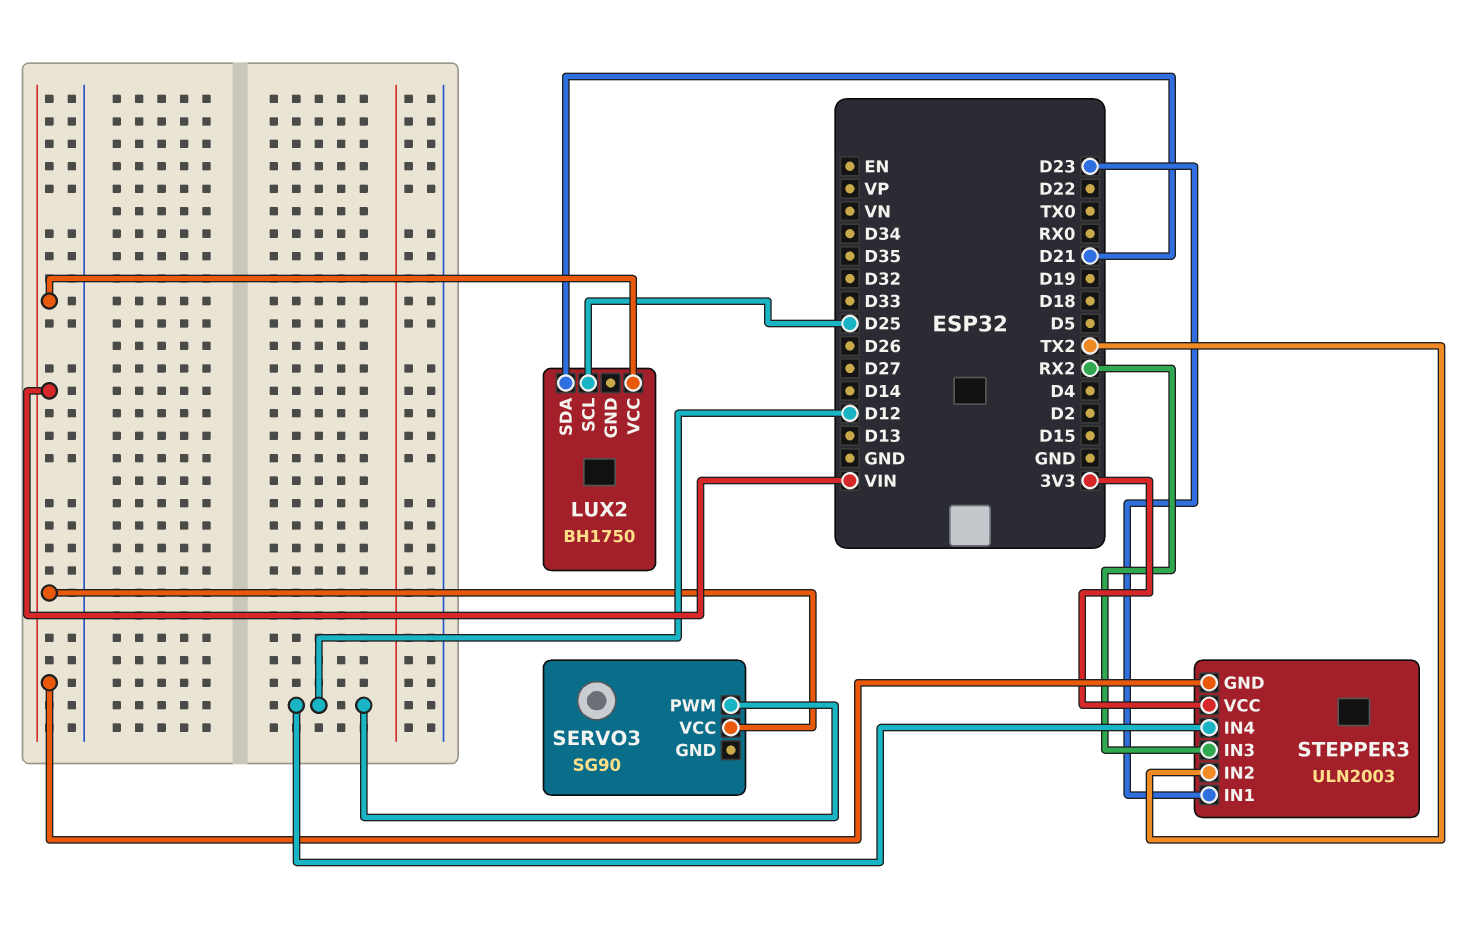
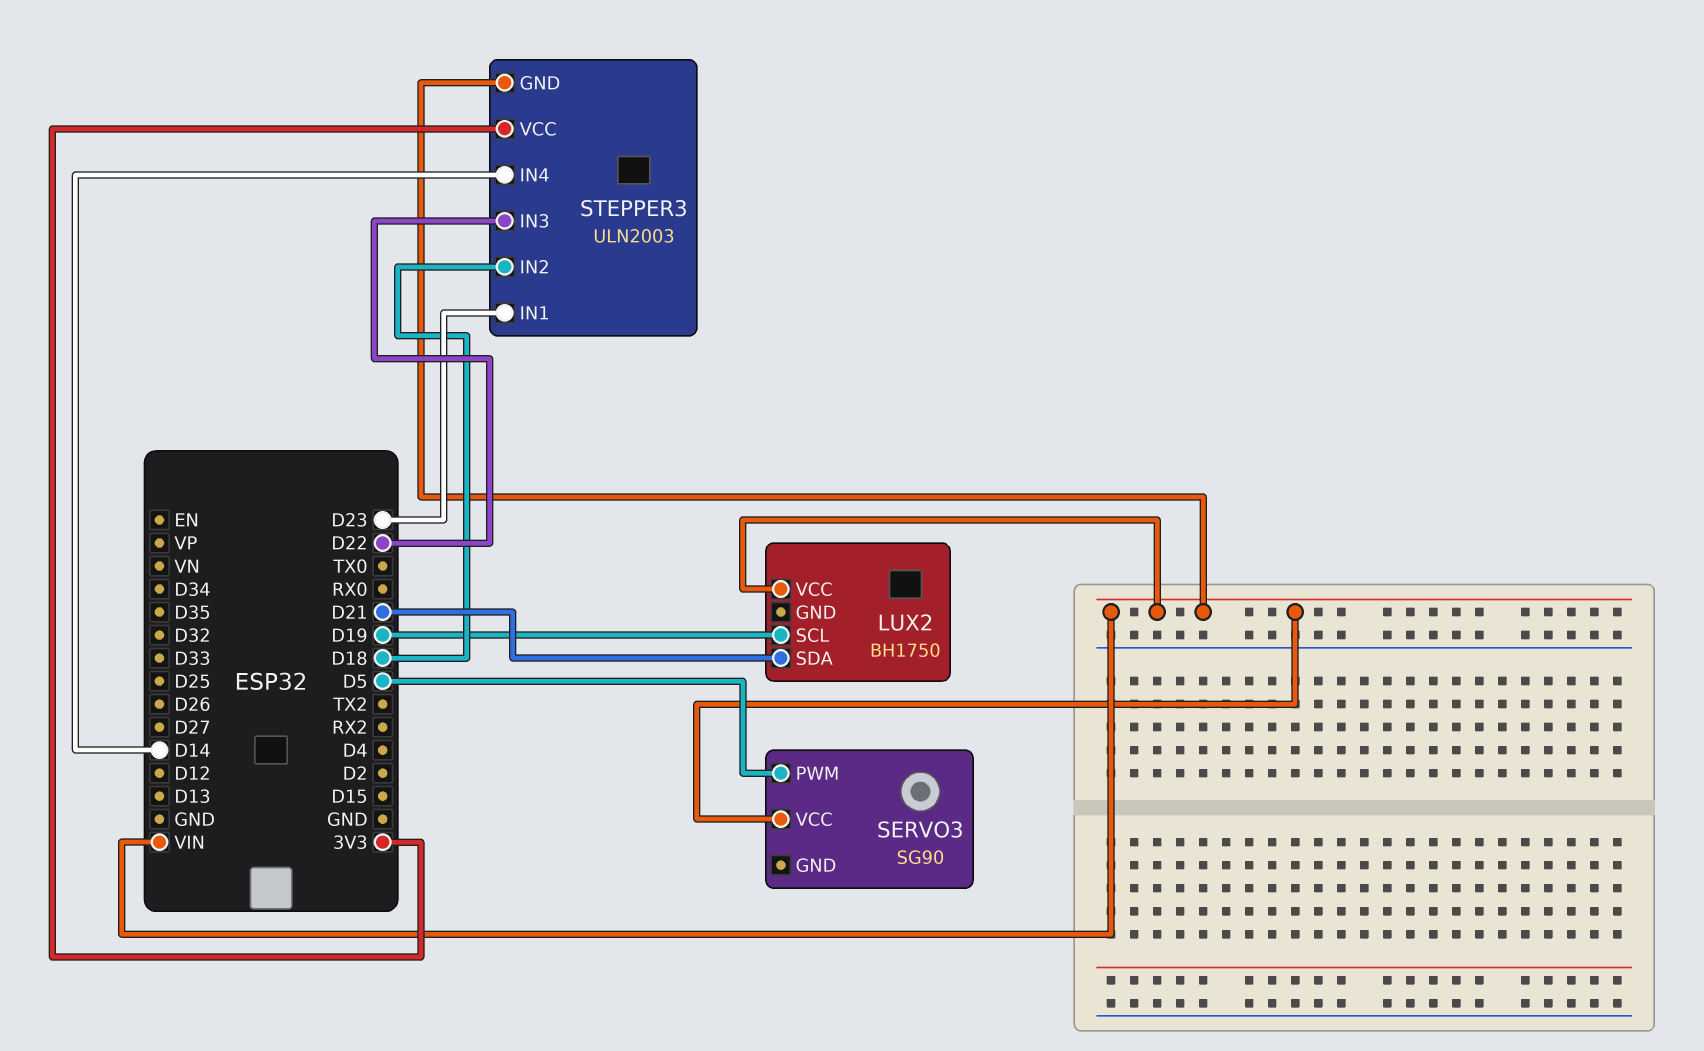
LUX2 pin SCL: D25 -> D19
SERVO3 pin PWM: D12 -> D5
STEPPER3 pin IN2: TX2 -> D18
STEPPER3 pin IN3: RX2 -> D22
STEPPER3 pin IN4: D12 -> D14

